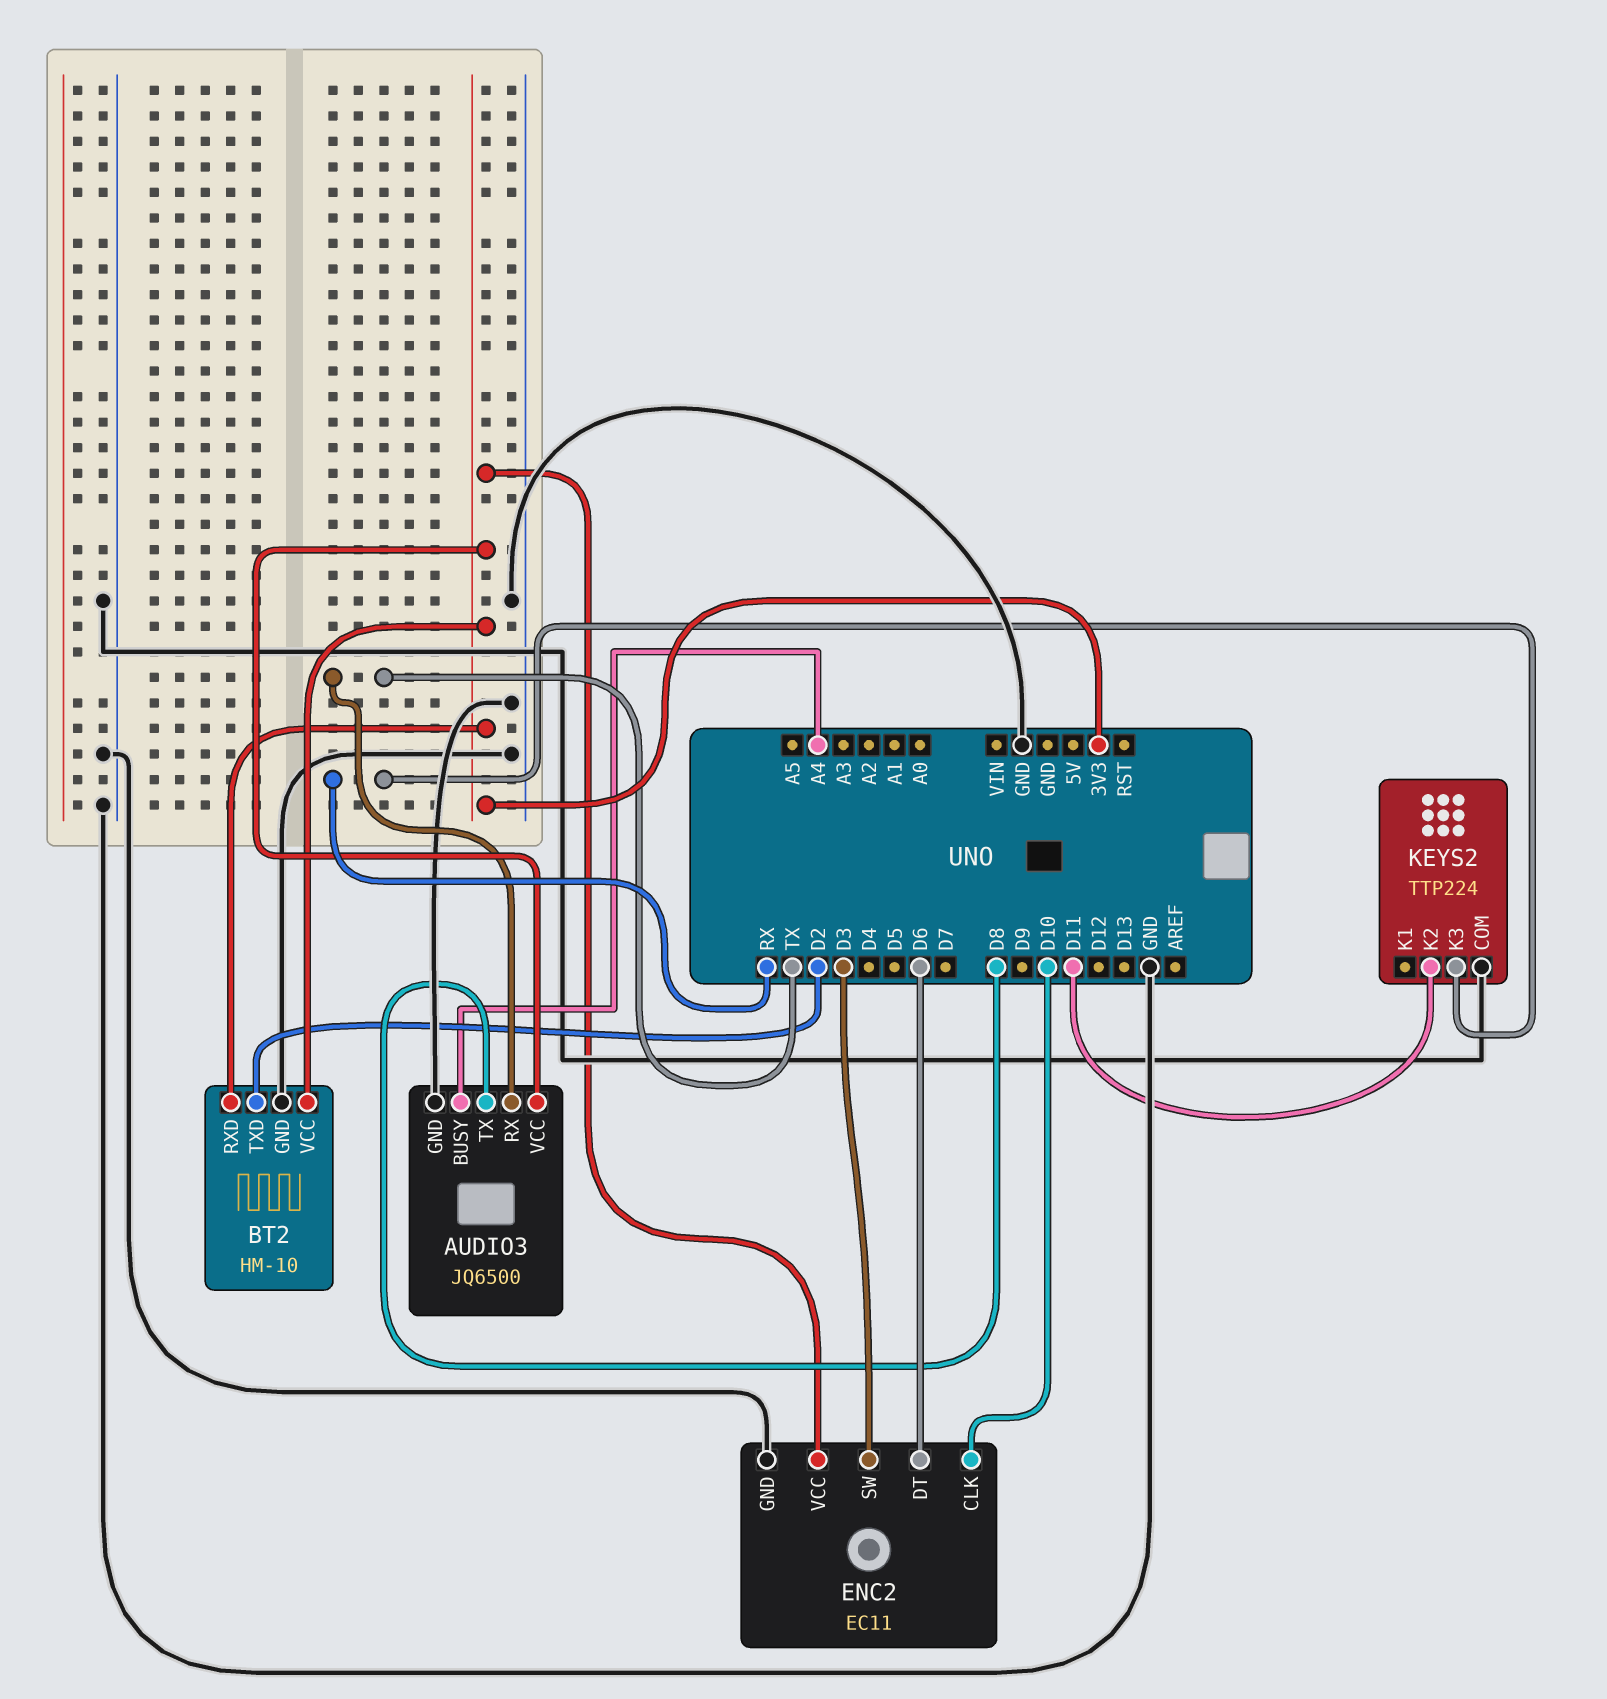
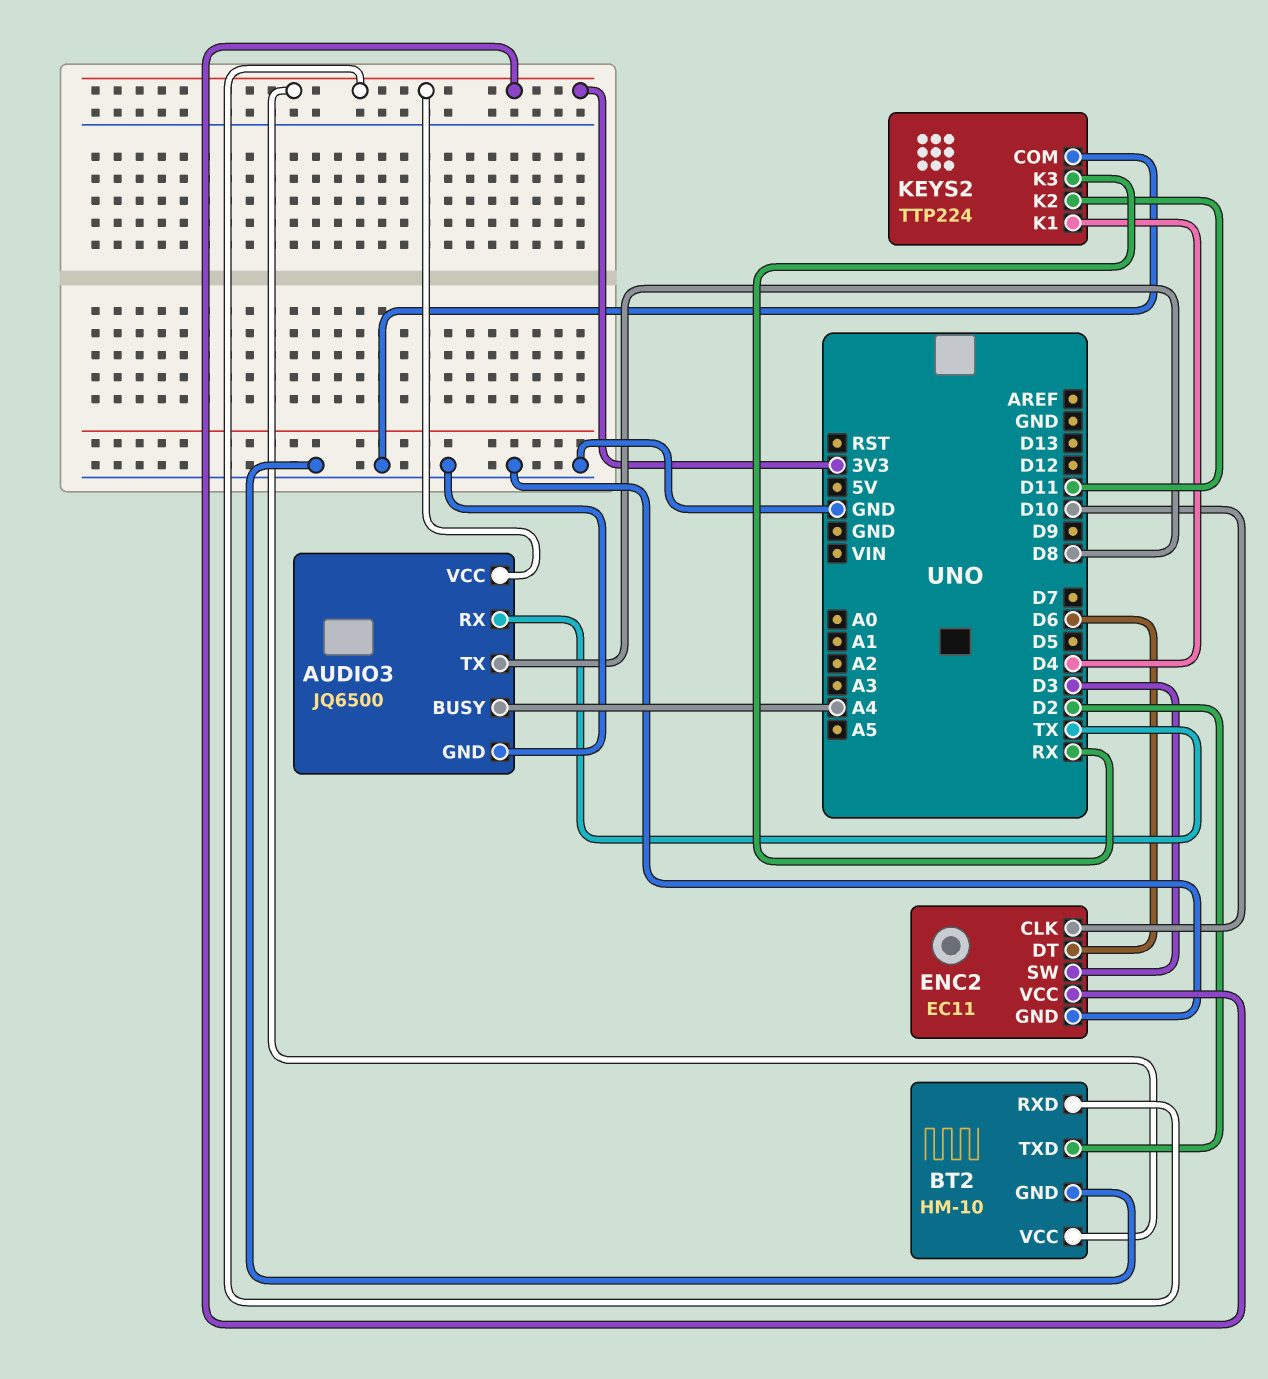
KEYS2 pin K1: none -> D4

